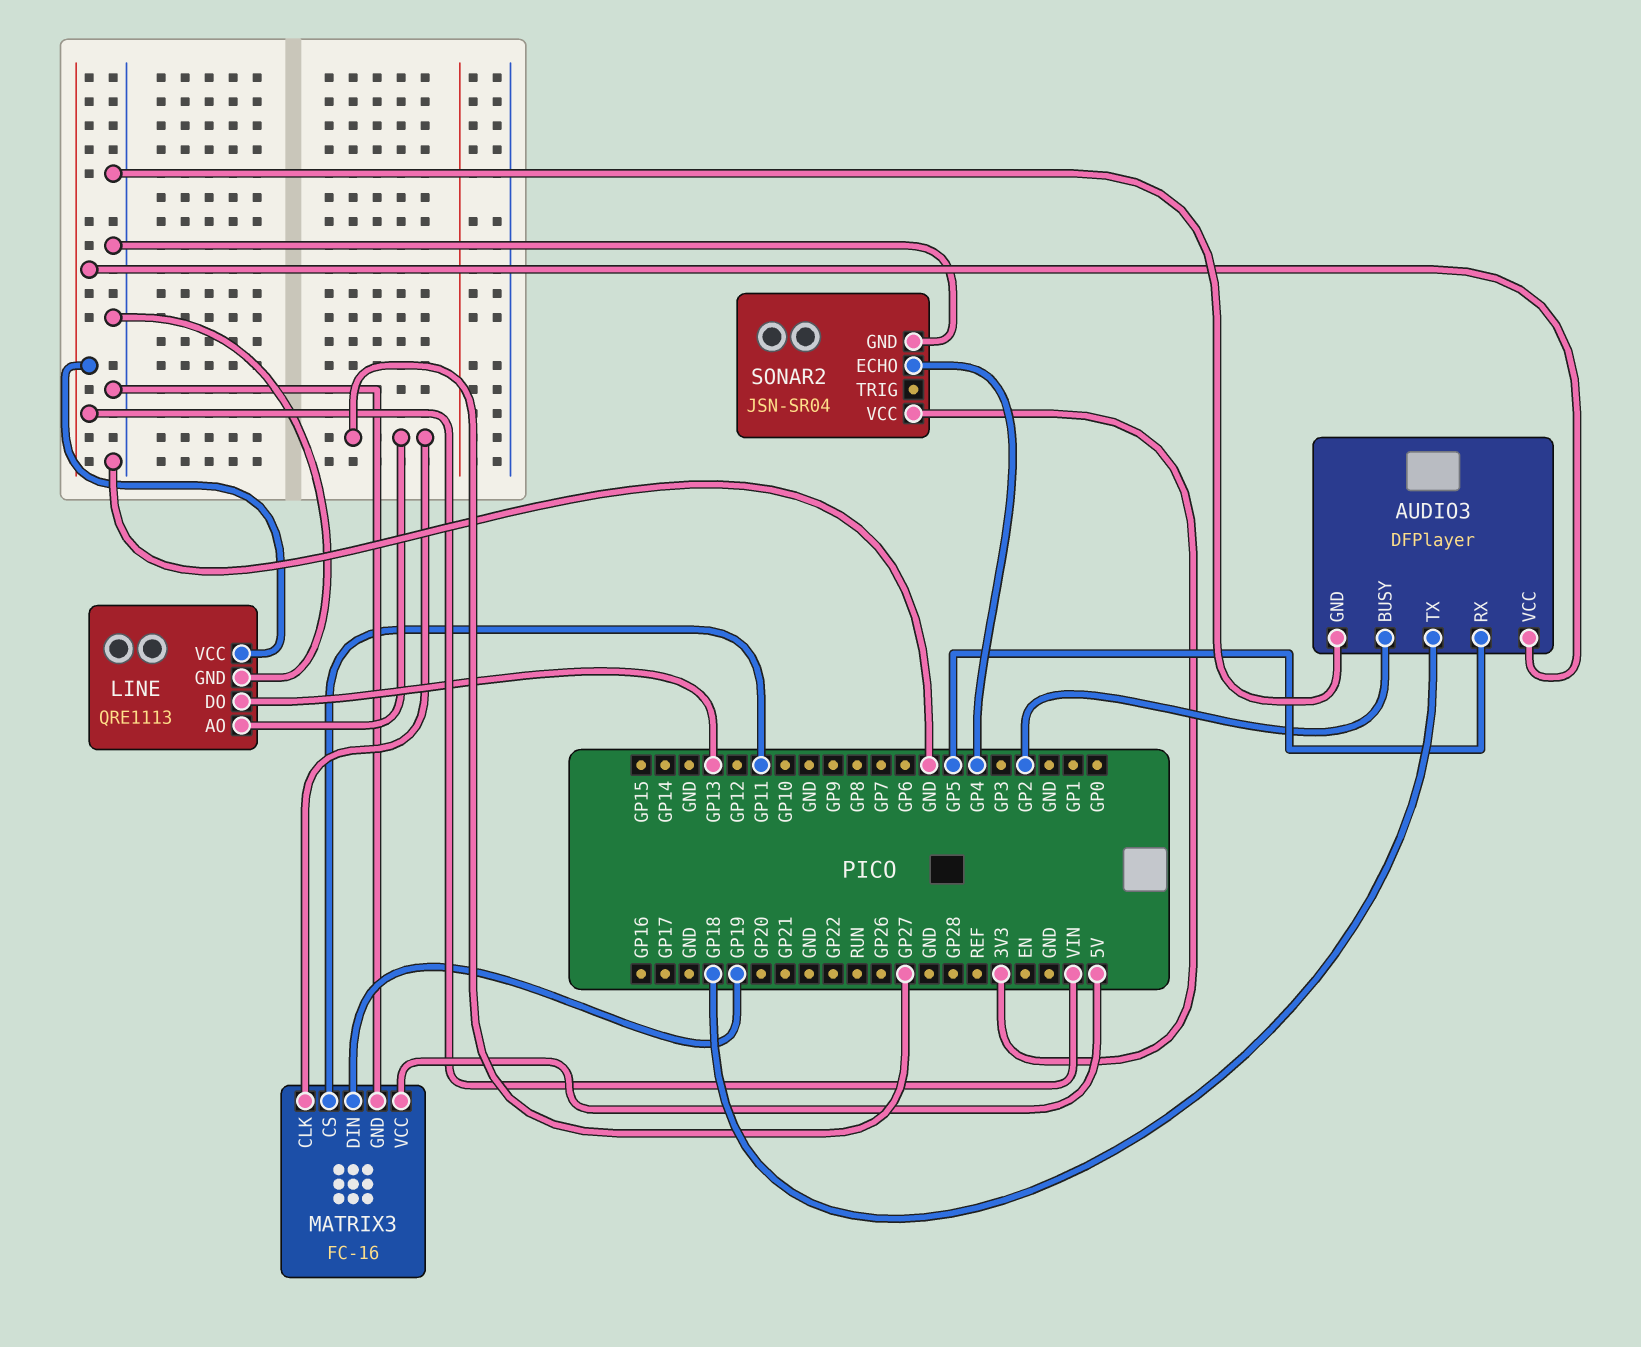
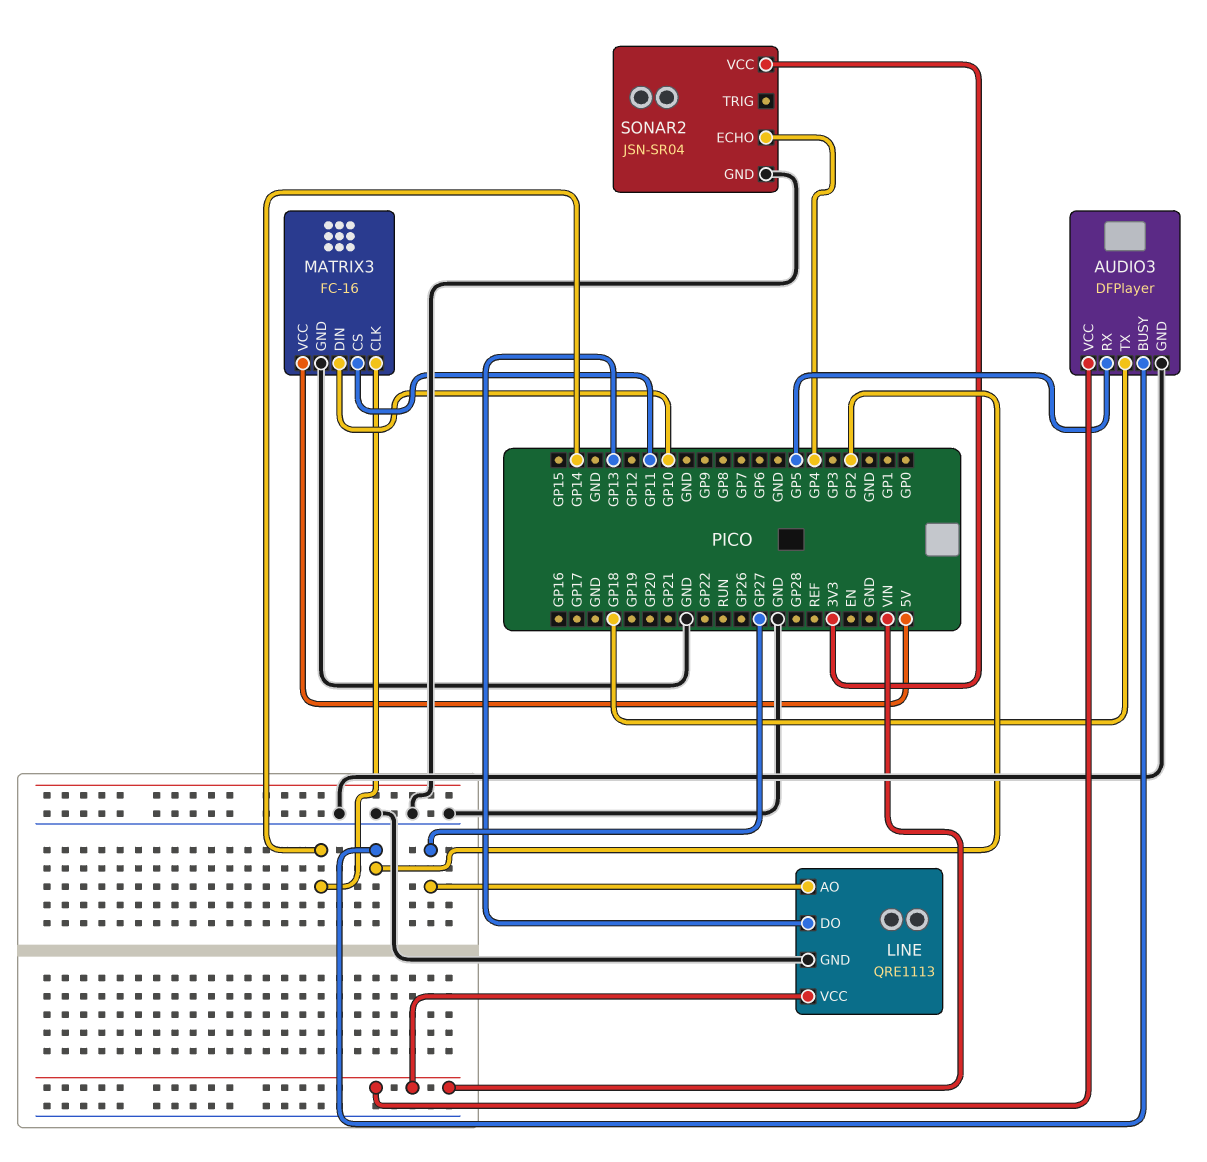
MATRIX3 pin CLK: GP27 -> GP14
MATRIX3 pin DIN: GP19 -> GP10

